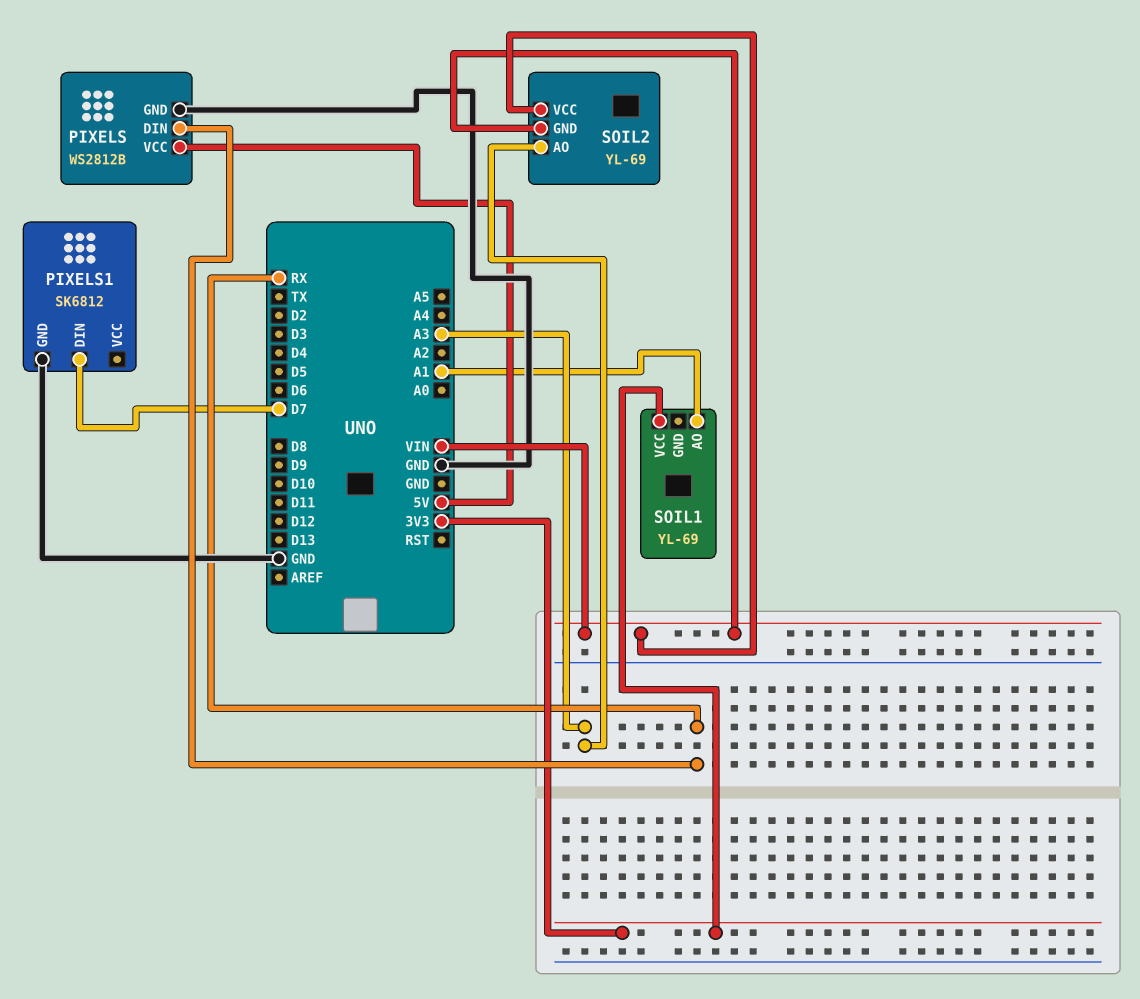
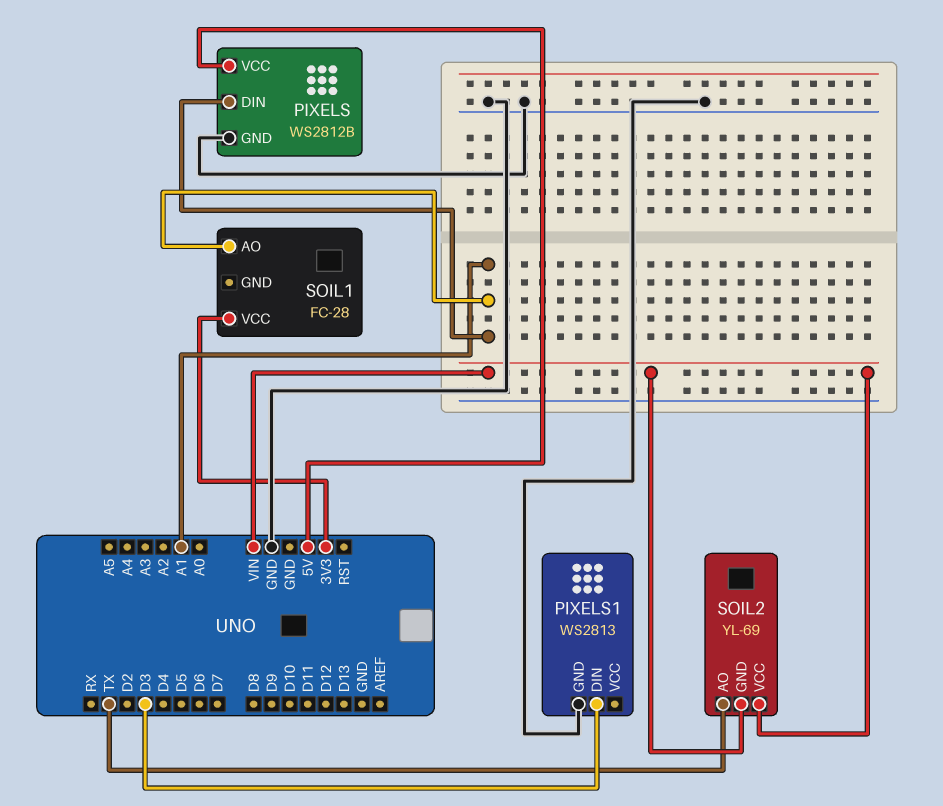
PIXELS pin DIN: RX -> A1
PIXELS1: SK6812 -> WS2813
PIXELS1 pin DIN: D7 -> D3
SOIL1: YL-69 -> FC-28
SOIL2 pin AO: A3 -> TX

